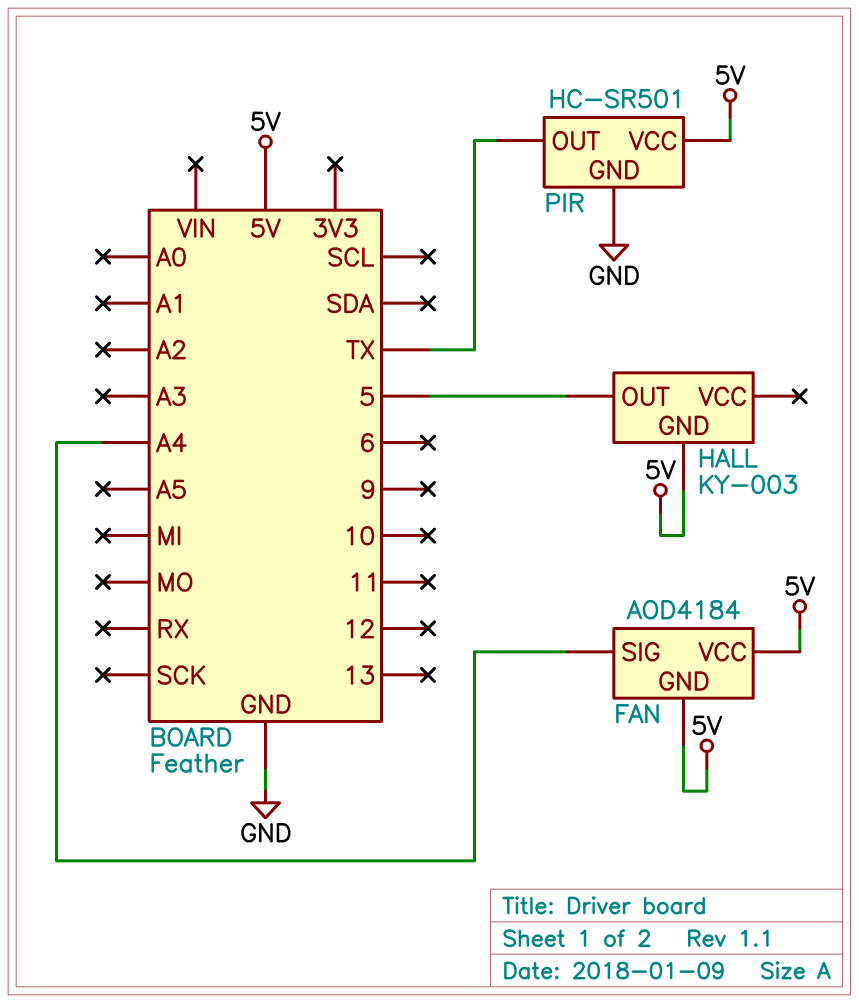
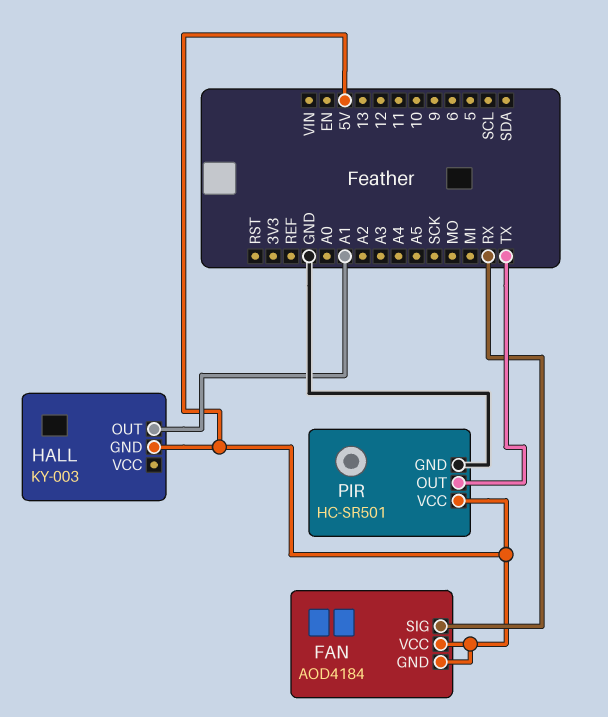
FAN pin SIG: A4 -> RX
HALL pin OUT: 5 -> A1

